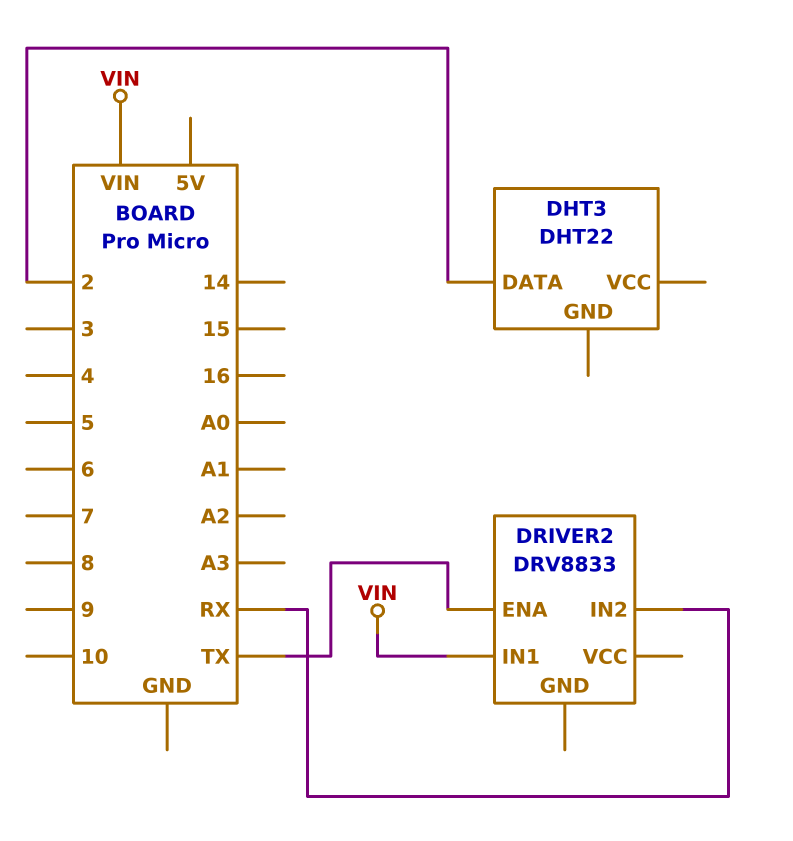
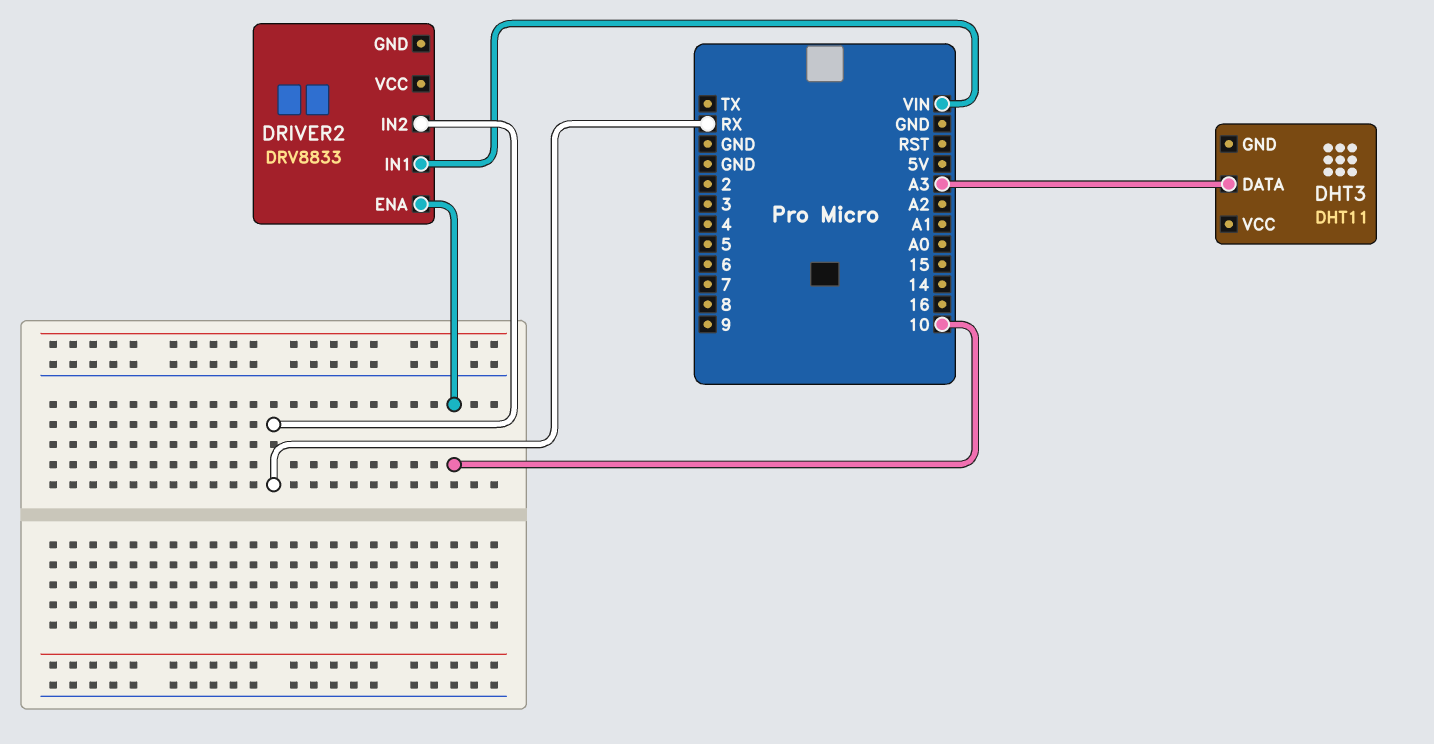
DHT3: DHT22 -> DHT11
DHT3 pin DATA: 2 -> A3
DRIVER2 pin ENA: TX -> 10

